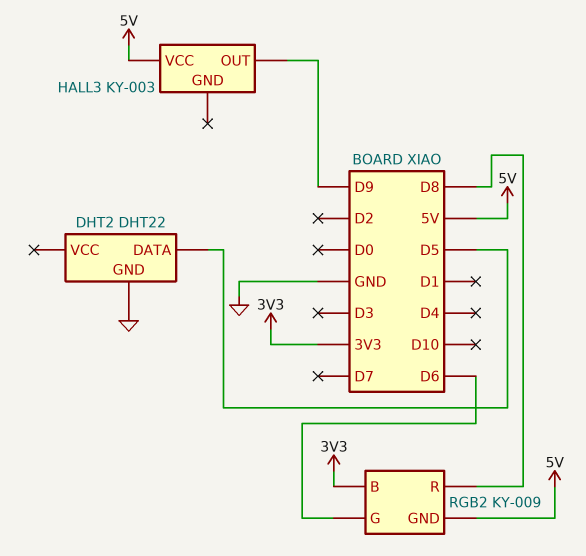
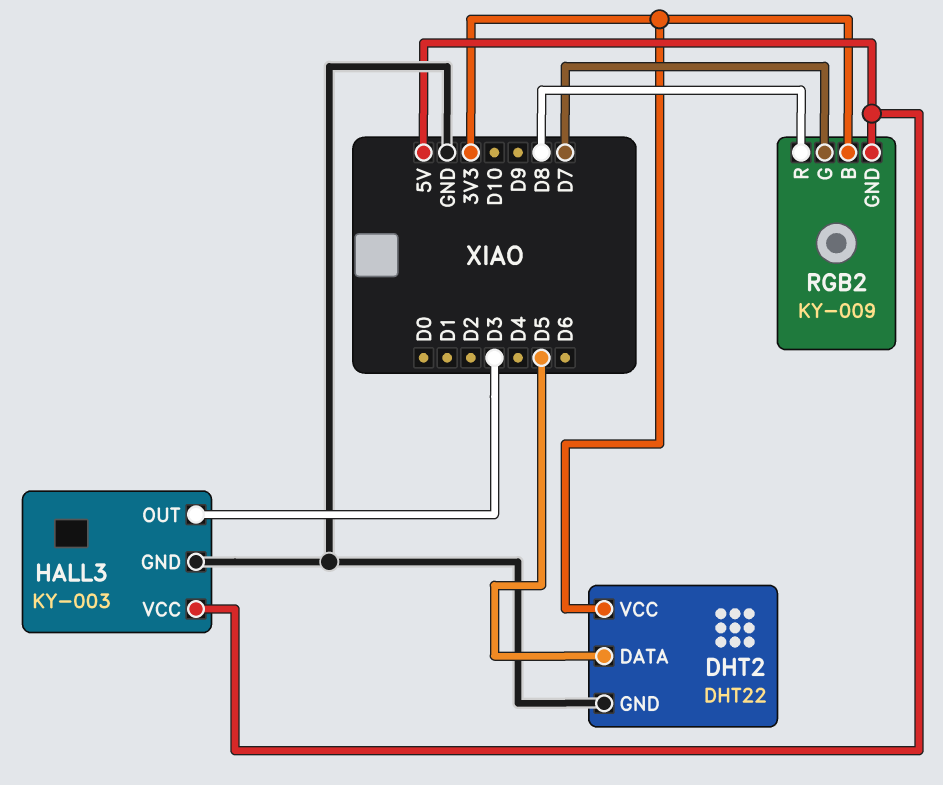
DHT2 pin VCC: none -> 3V3
HALL3 pin GND: none -> GND
HALL3 pin OUT: D9 -> D3
RGB2 pin G: D6 -> D7

